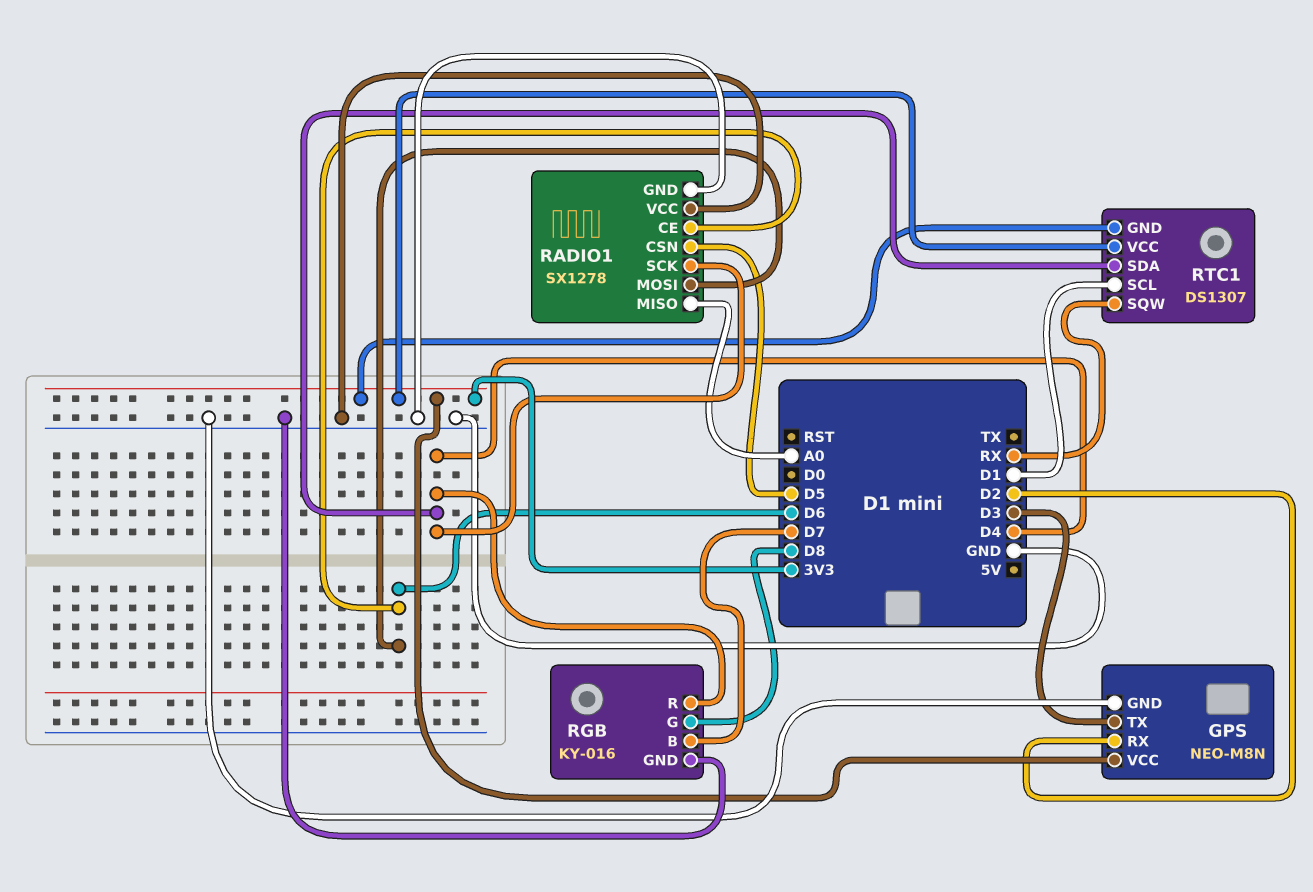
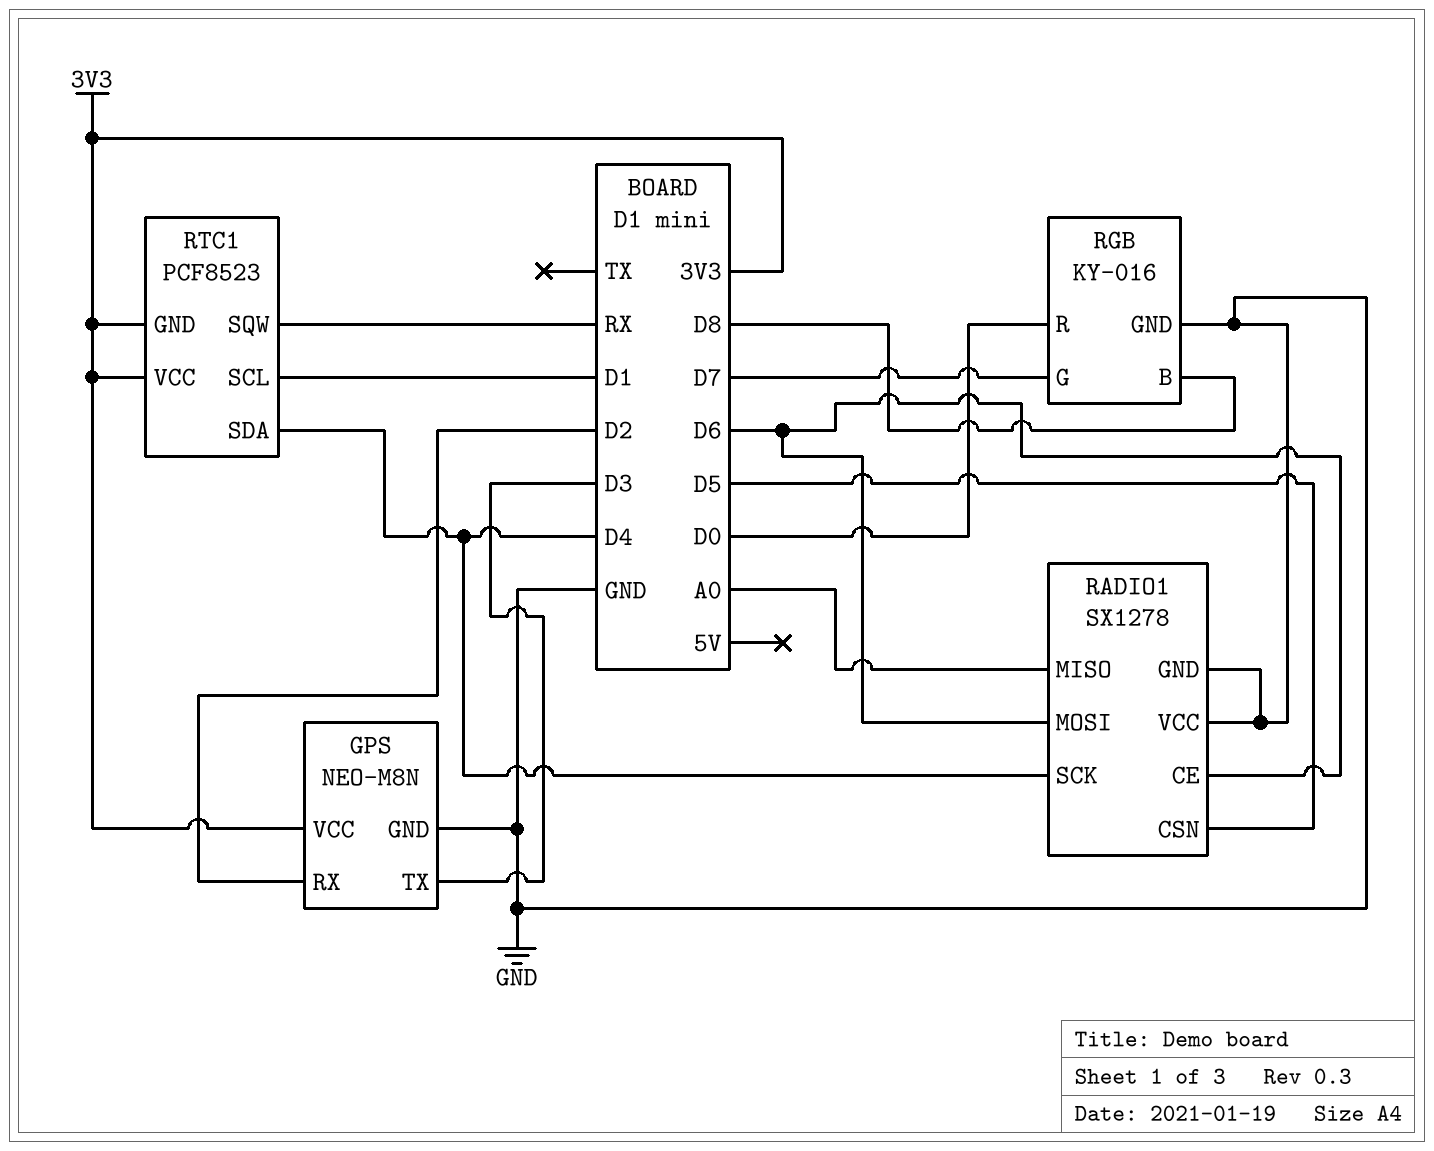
RGB pin B: D7 -> D8
RGB pin G: D8 -> D7
RGB pin R: D4 -> D0
RTC1: DS1307 -> PCF8523

